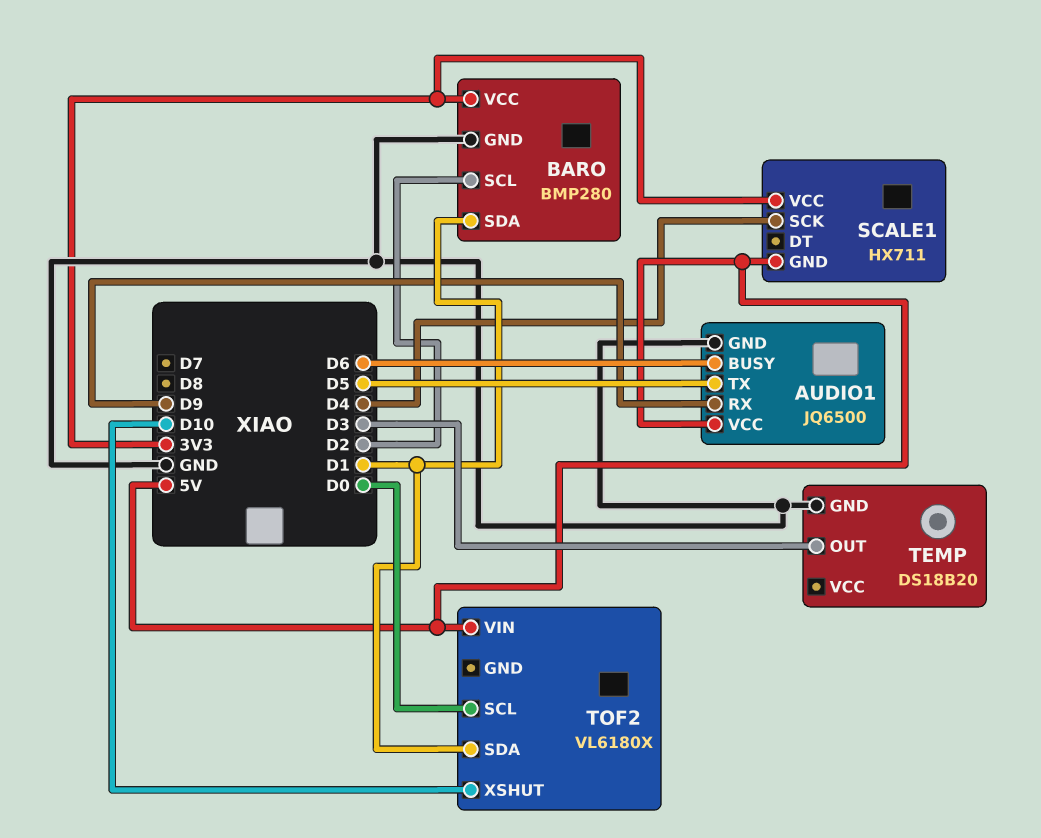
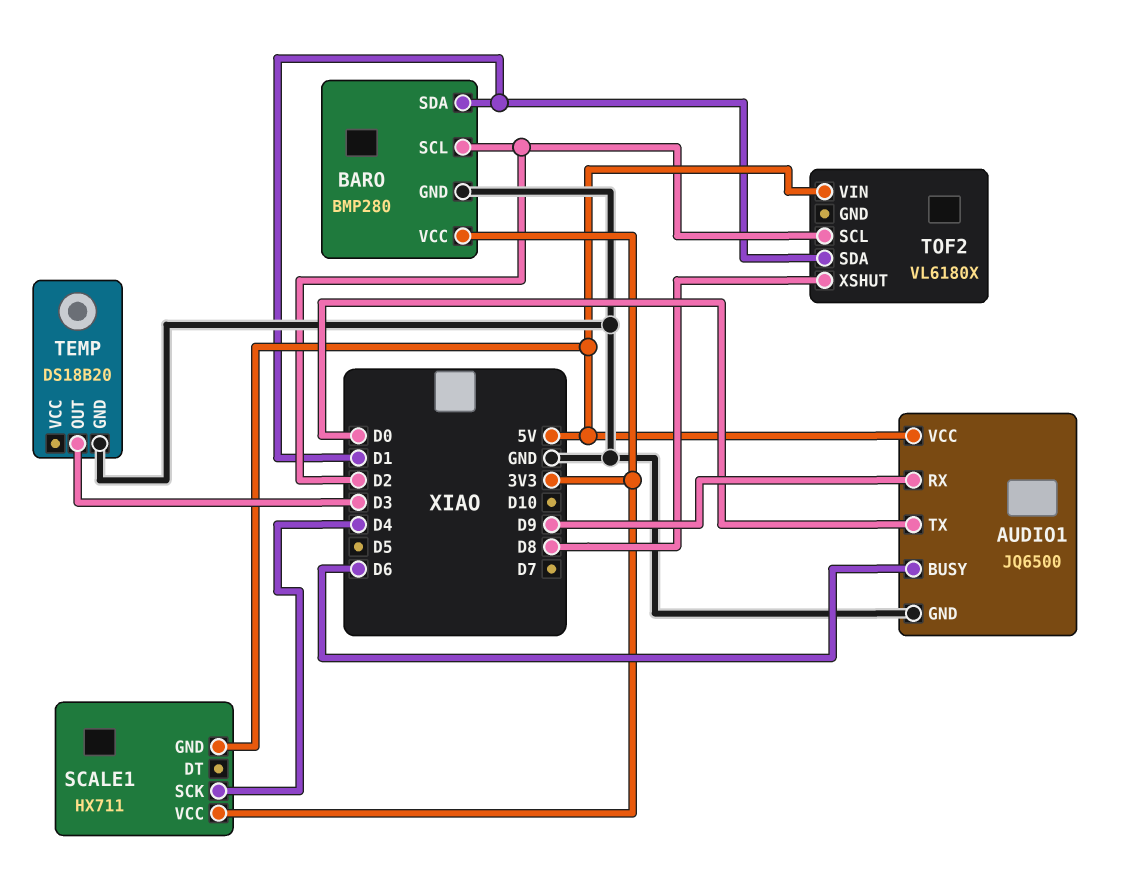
AUDIO1 pin TX: D5 -> D0
TOF2 pin SCL: D0 -> D2
TOF2 pin XSHUT: D10 -> D8

